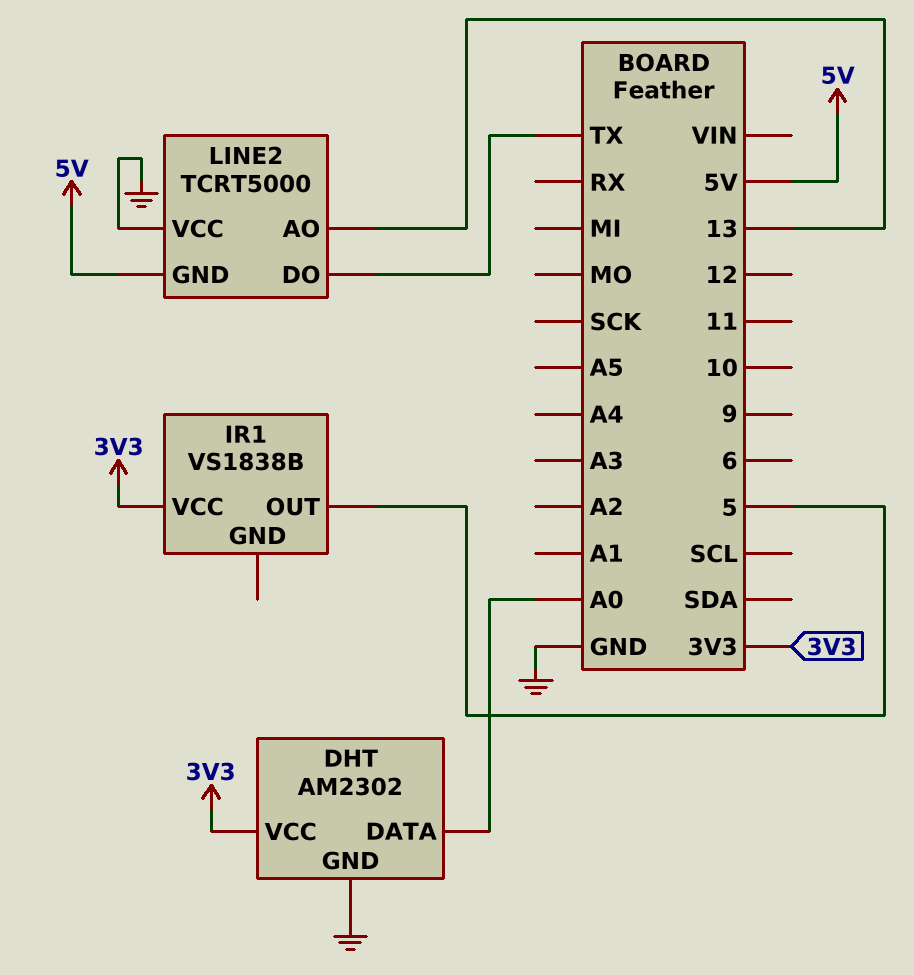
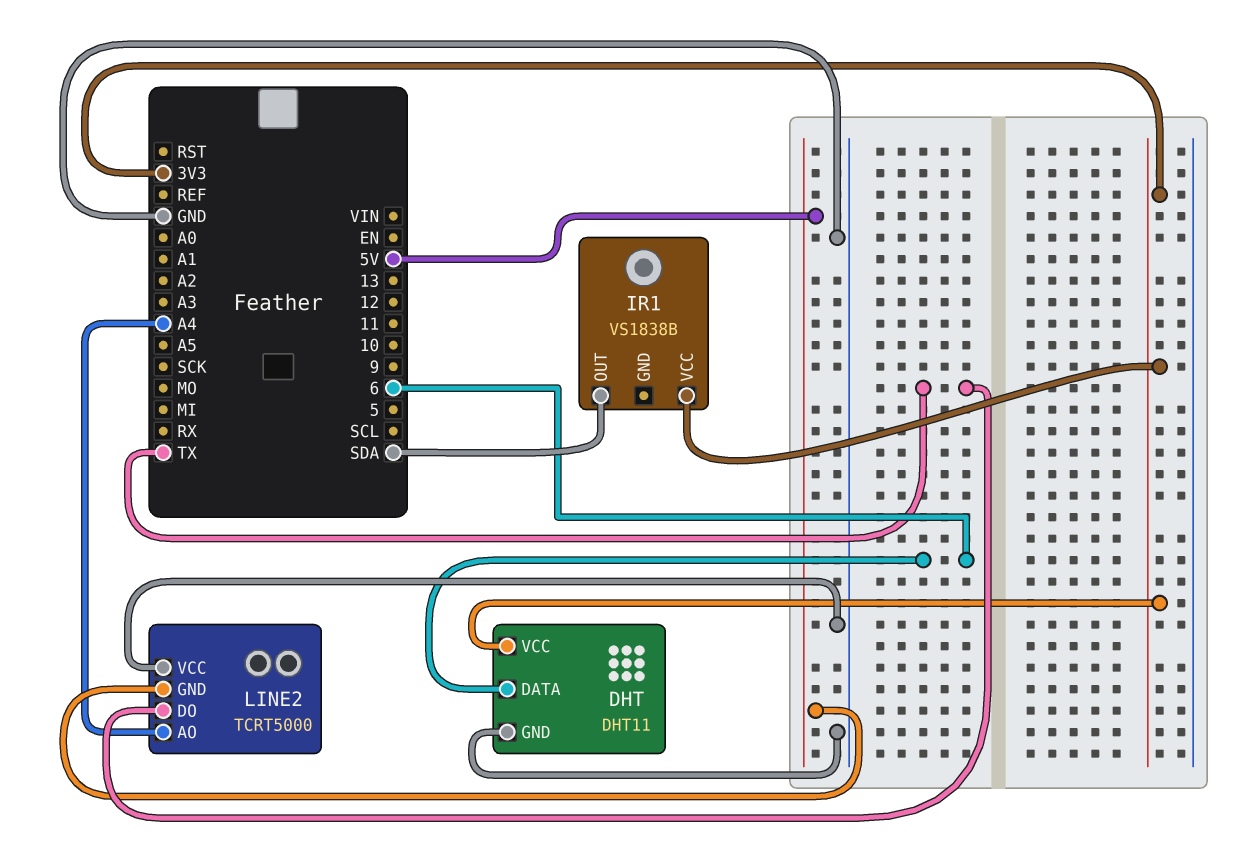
DHT: AM2302 -> DHT11
DHT pin DATA: A0 -> 6
IR1 pin OUT: 5 -> SDA
LINE2 pin AO: 13 -> A4

